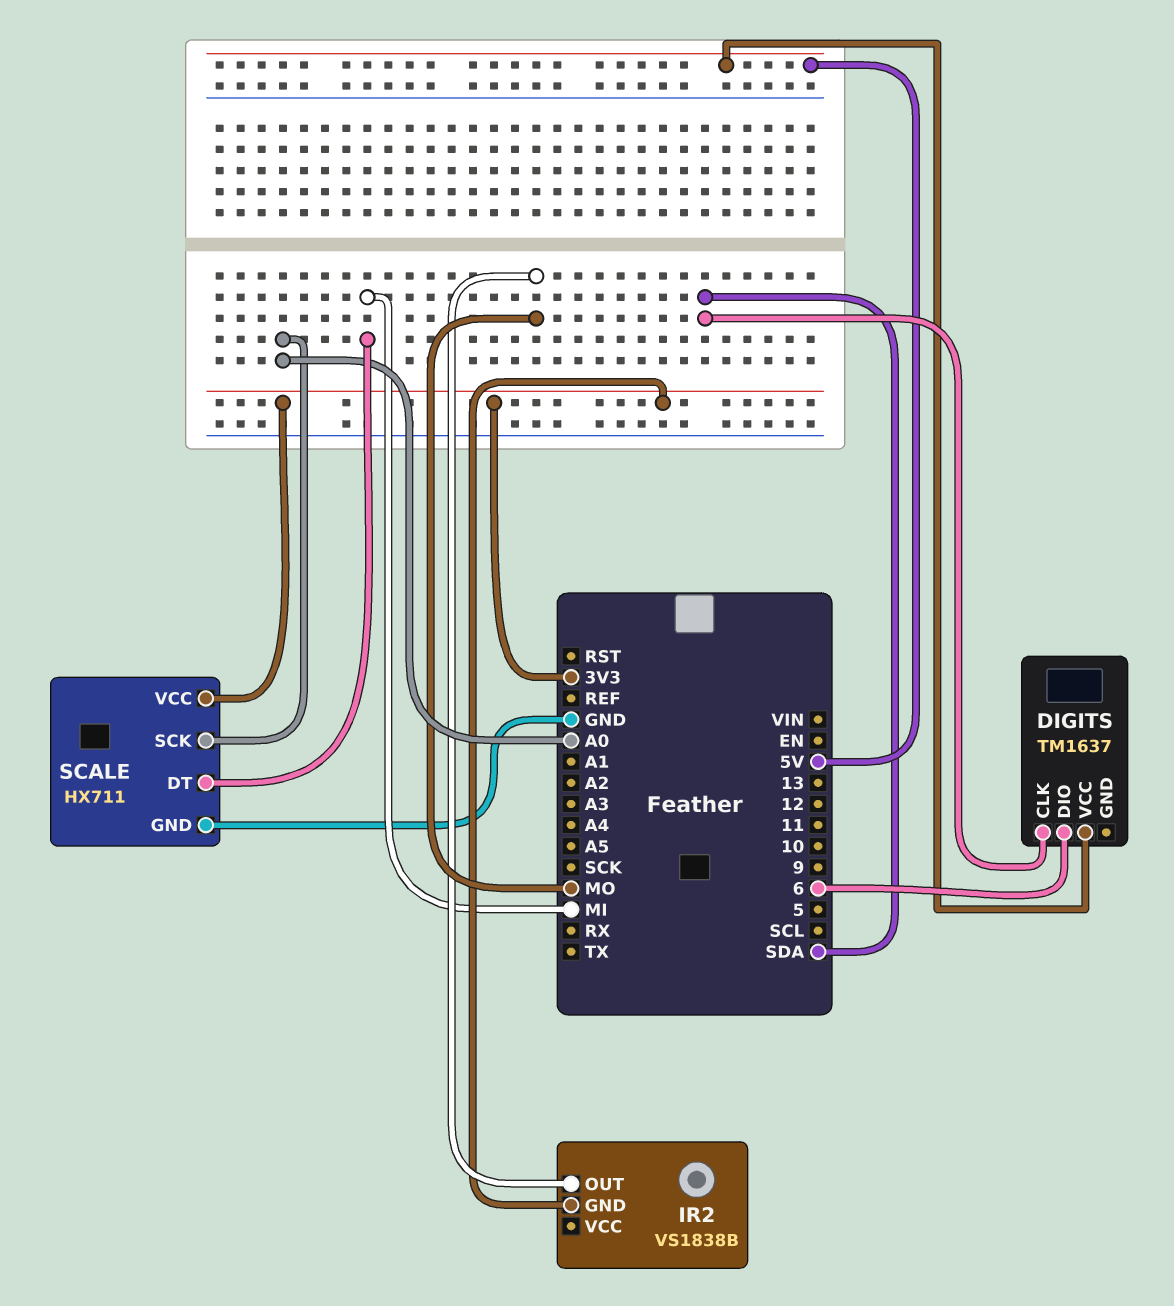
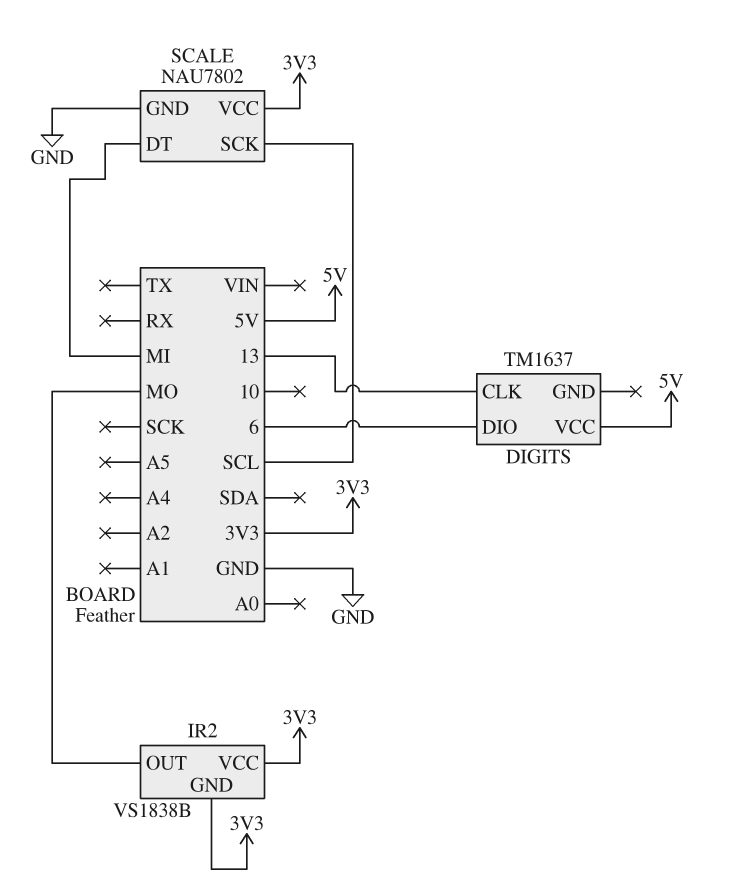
DIGITS pin CLK: SDA -> 13
IR2 pin VCC: none -> 3V3
SCALE: HX711 -> NAU7802
SCALE pin SCK: A0 -> SCL

